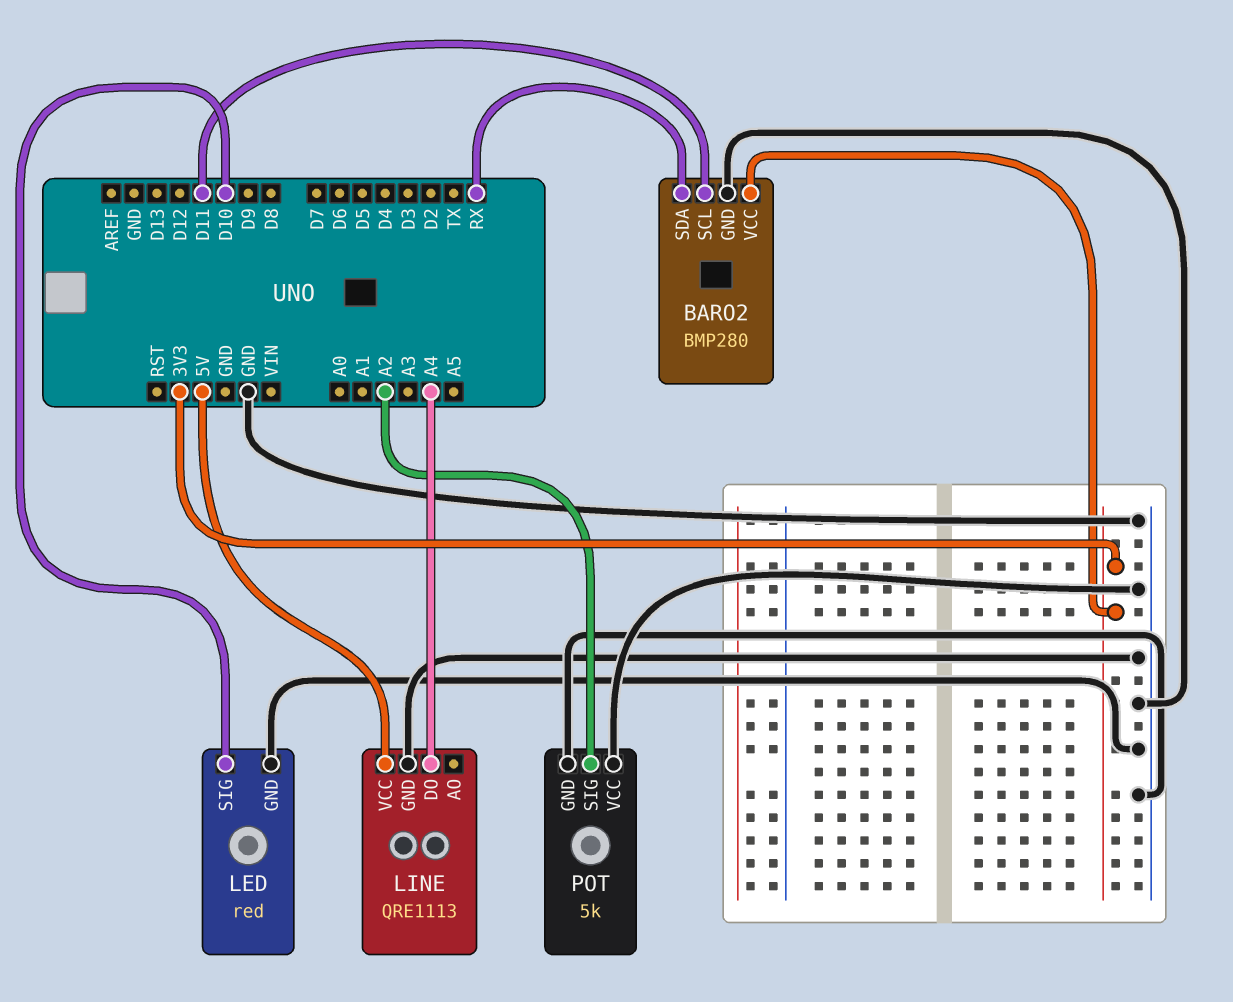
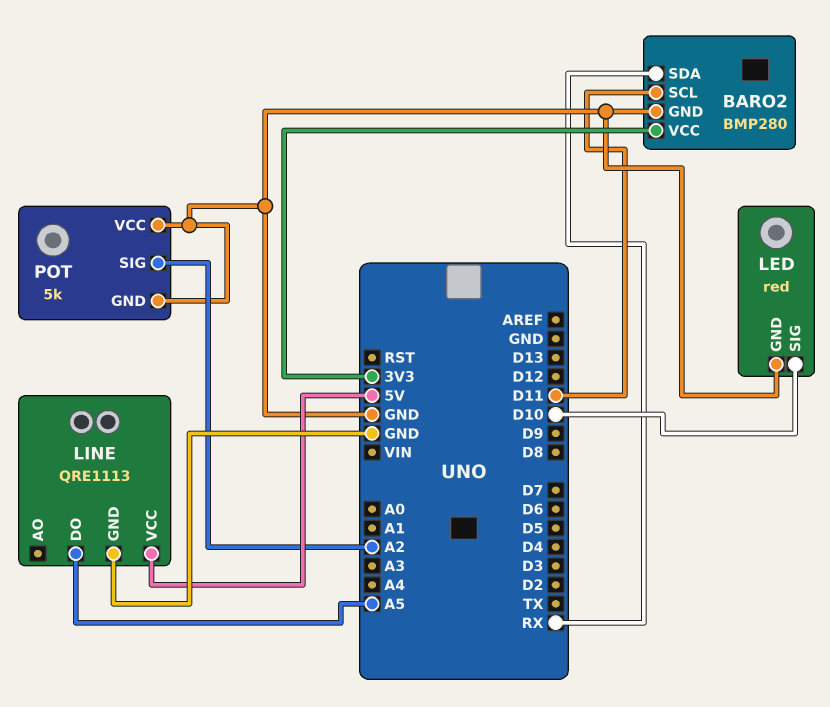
LINE pin DO: A4 -> A5

